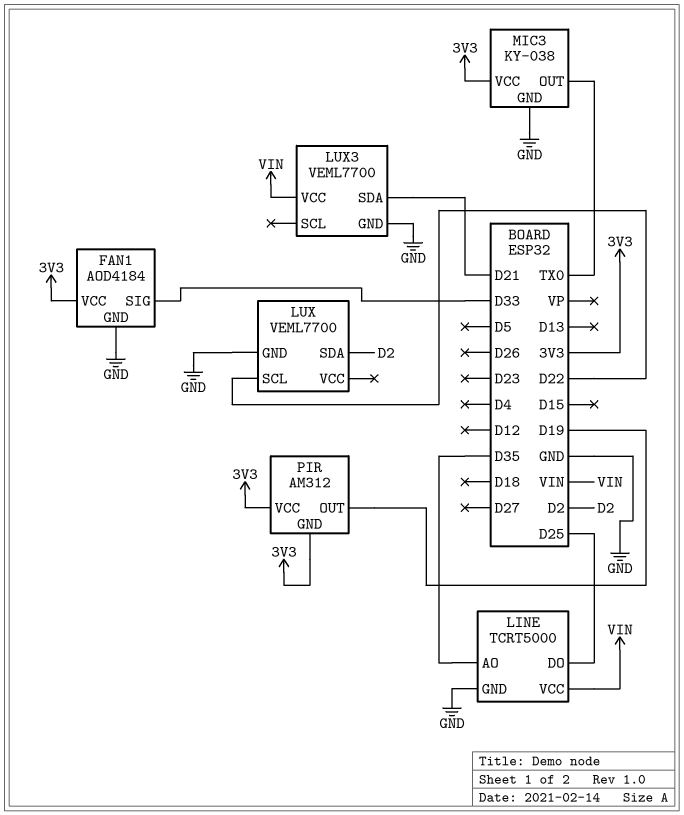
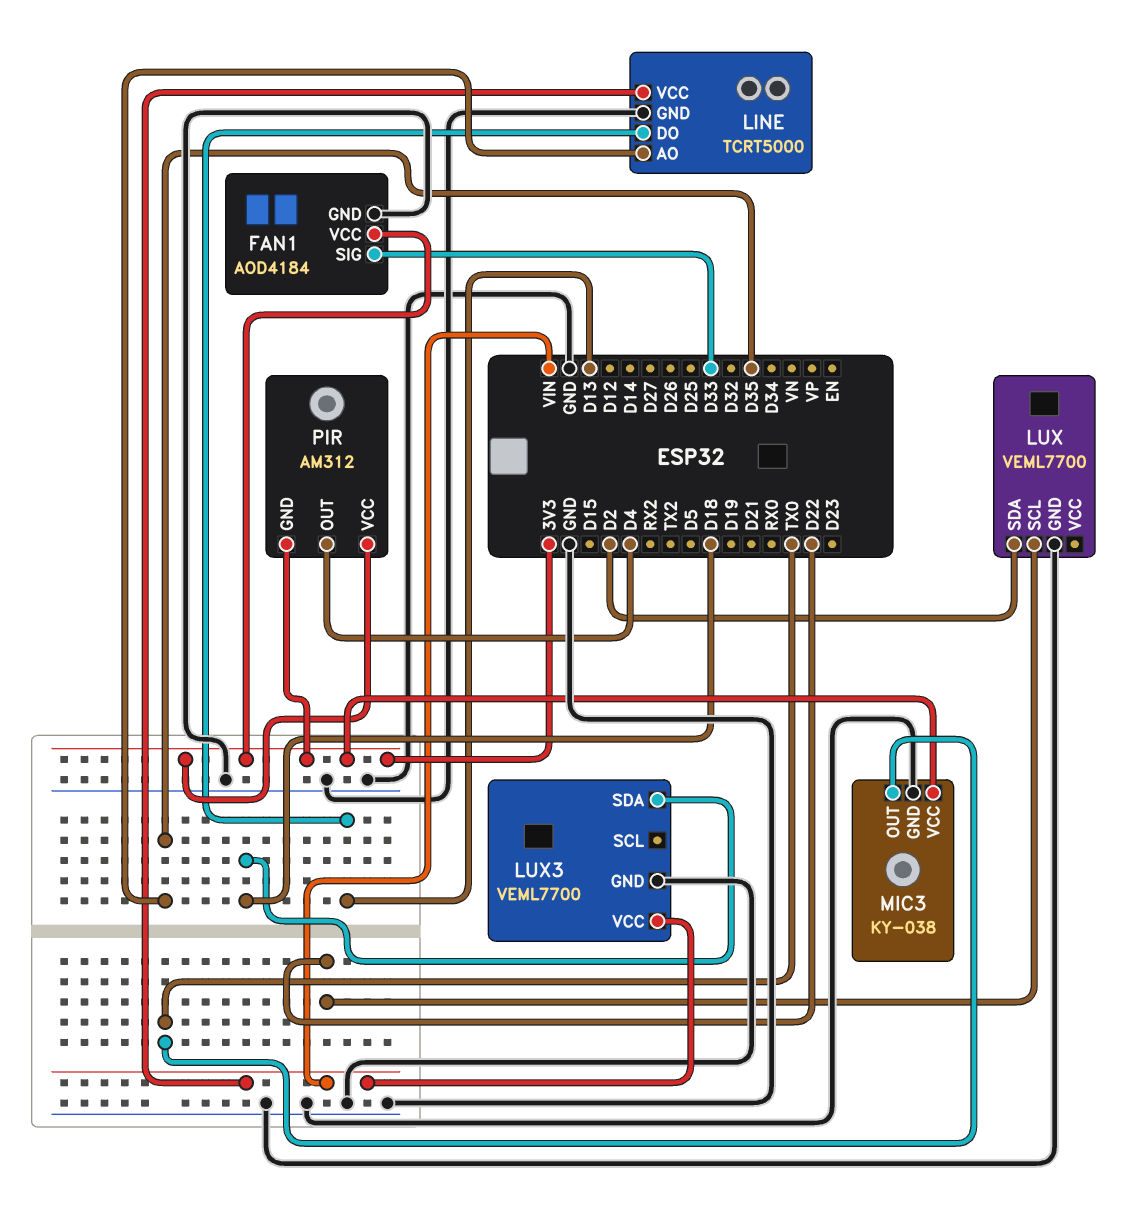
LINE pin DO: D25 -> D13
LUX3 pin SDA: D21 -> D18
PIR pin OUT: D19 -> D4

